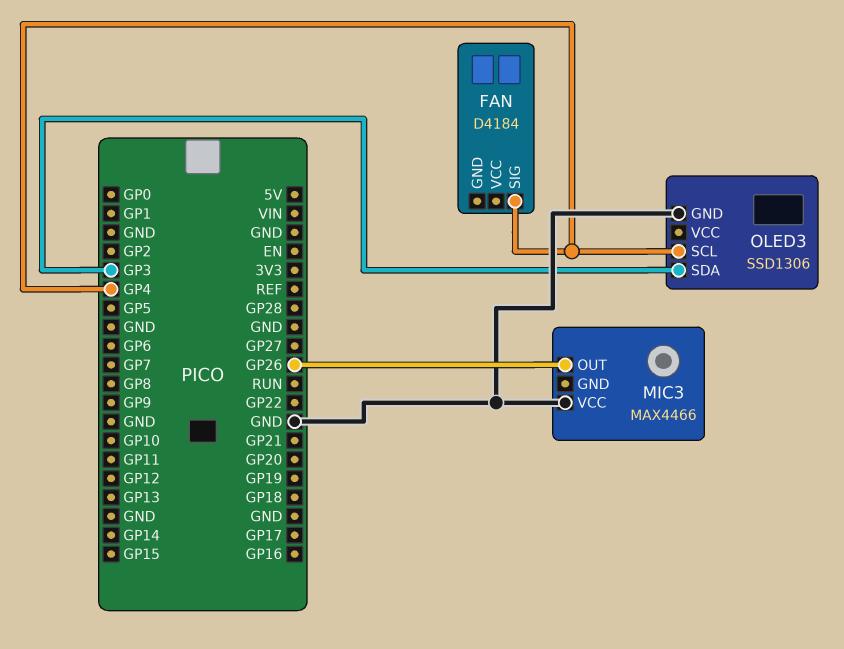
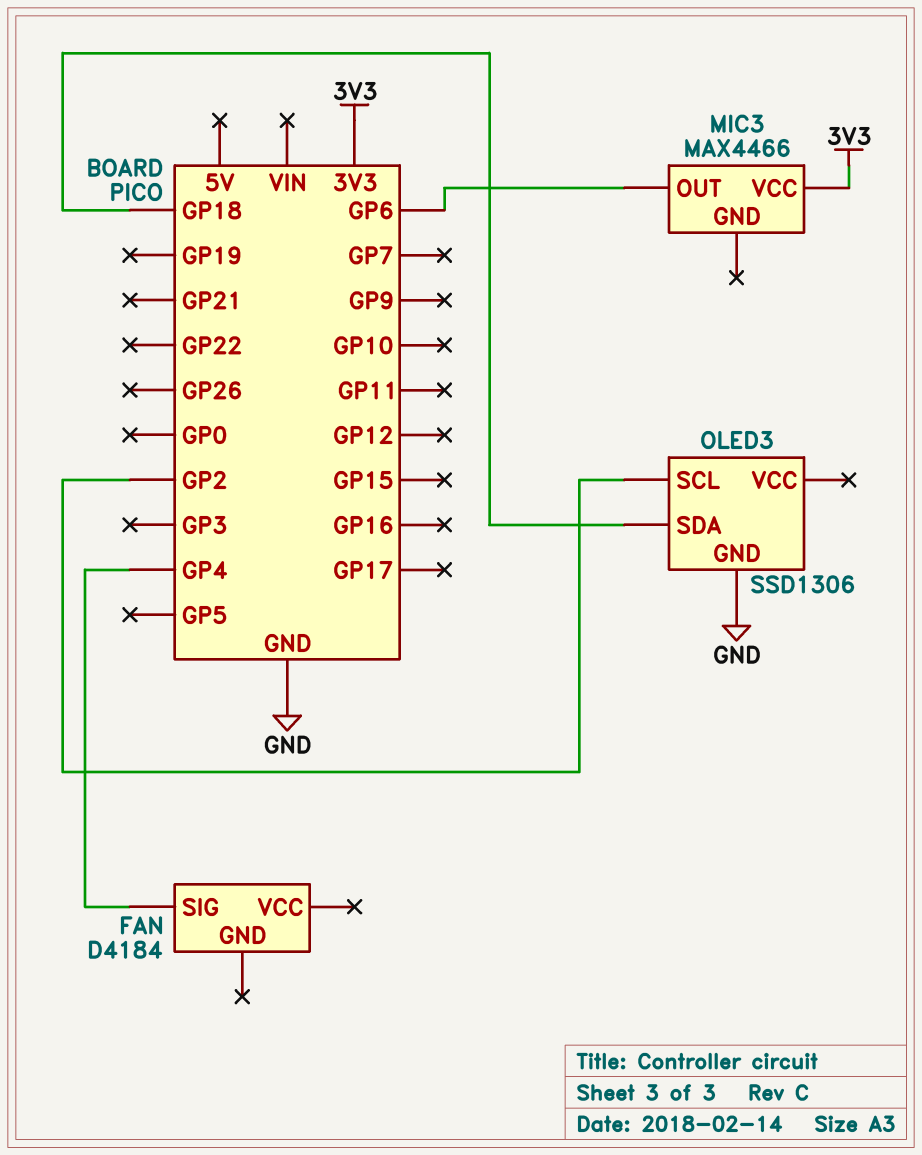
MIC3 pin OUT: GP26 -> GP6
MIC3 pin VCC: GND -> 3V3
OLED3 pin SCL: GP4 -> GP2
OLED3 pin SDA: GP3 -> GP18

